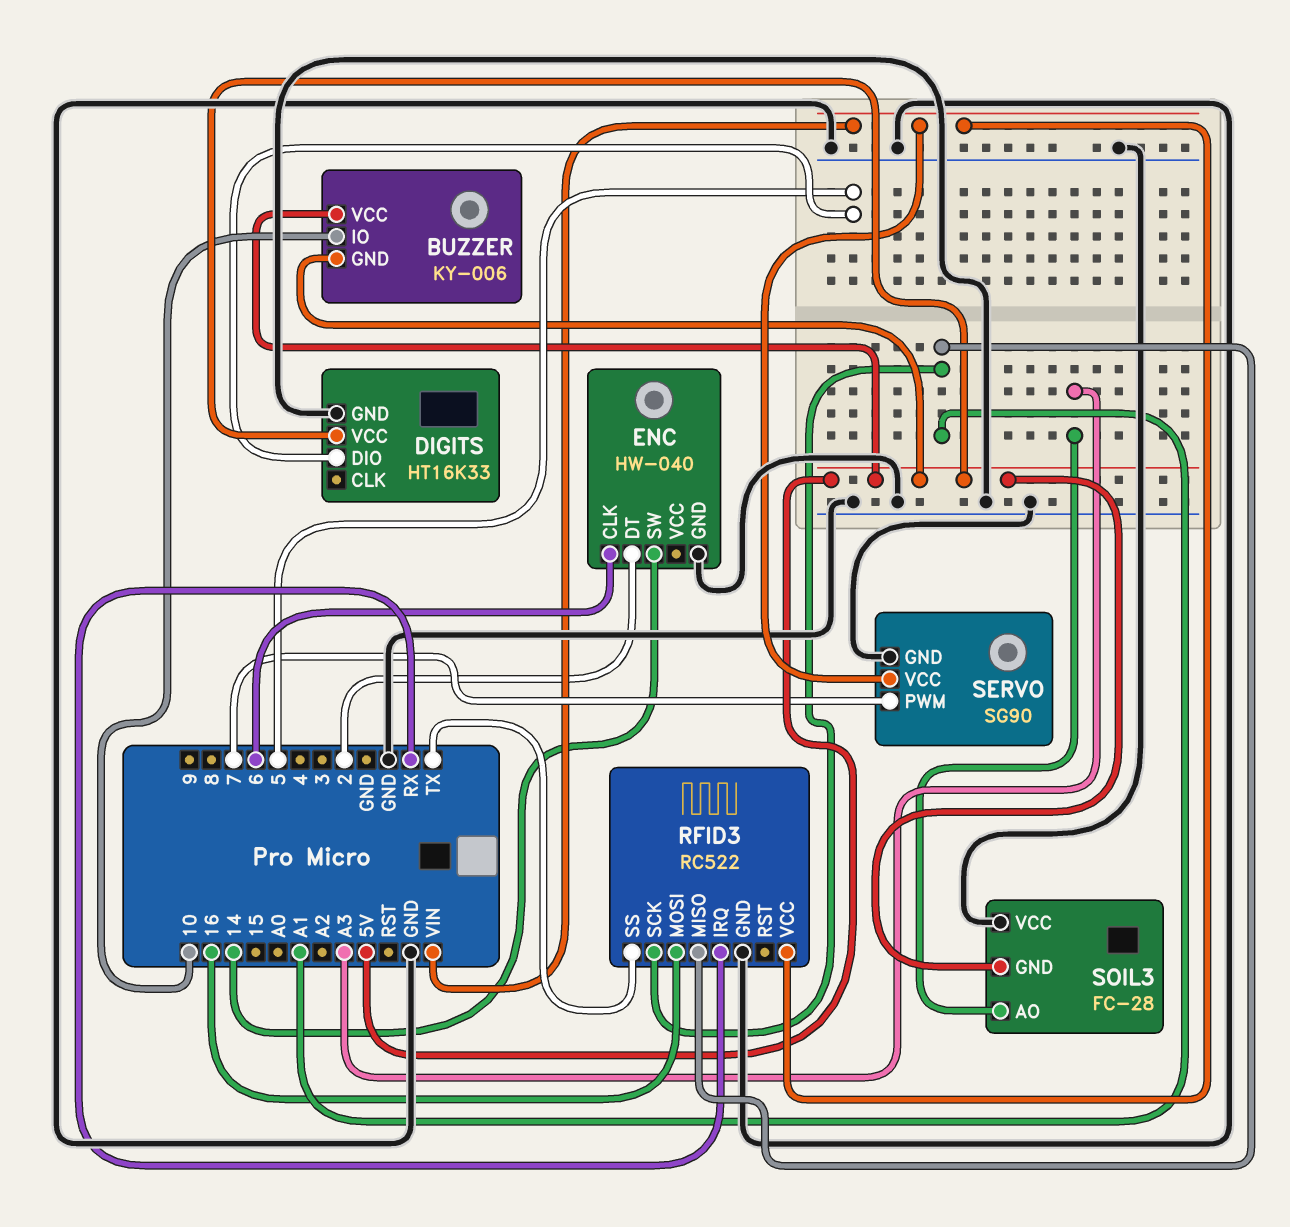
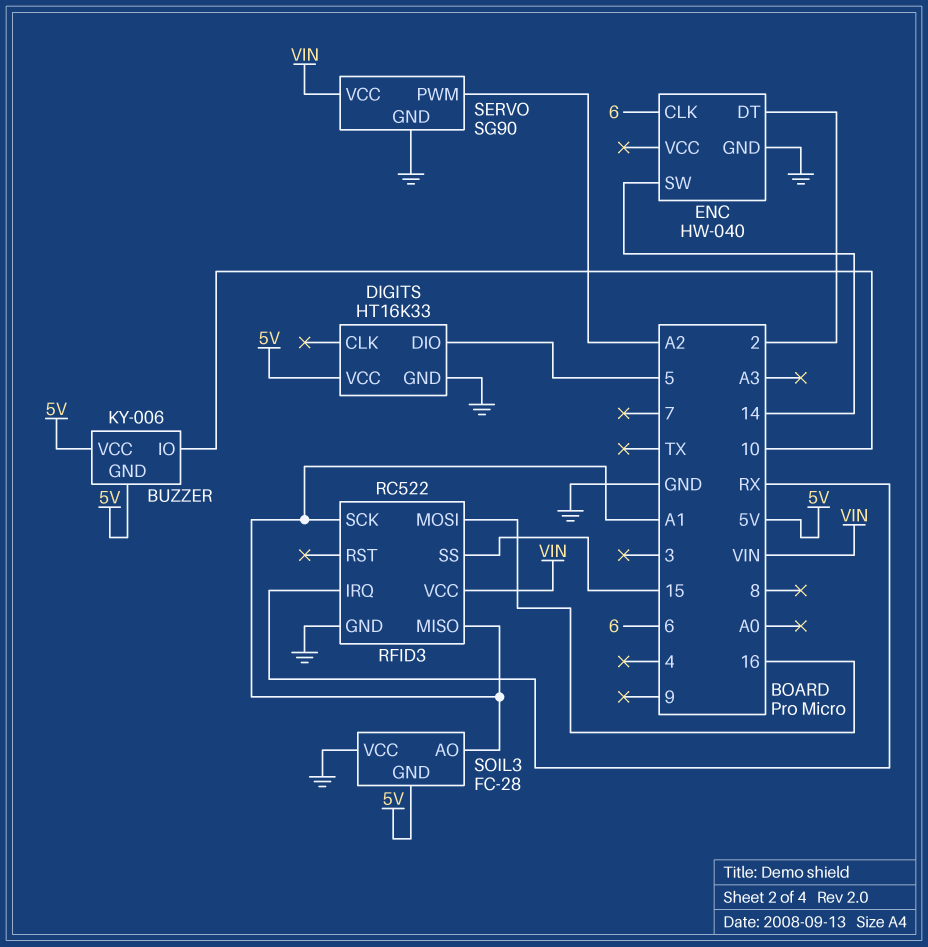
RFID3 pin SS: TX -> 15
SERVO pin PWM: 7 -> A2
SOIL3 pin AO: A3 -> A1

